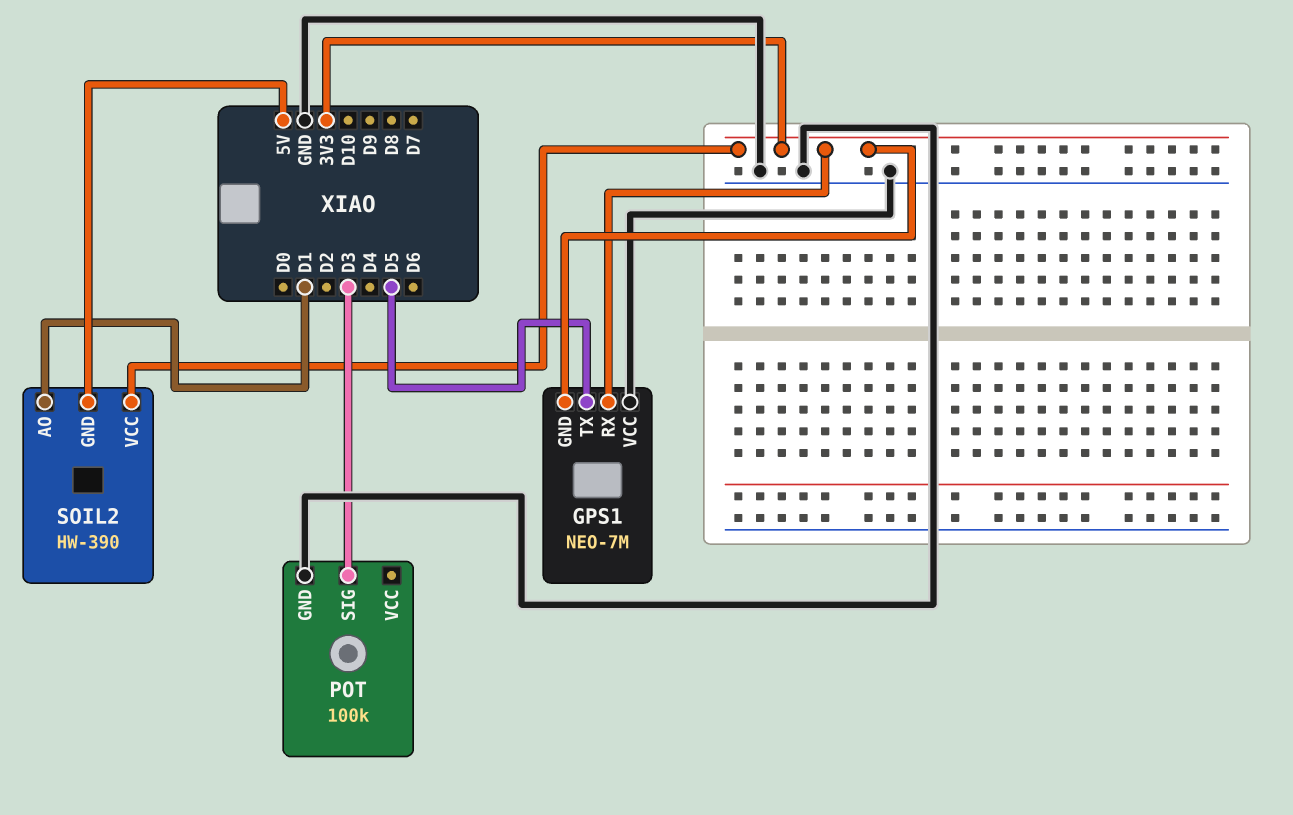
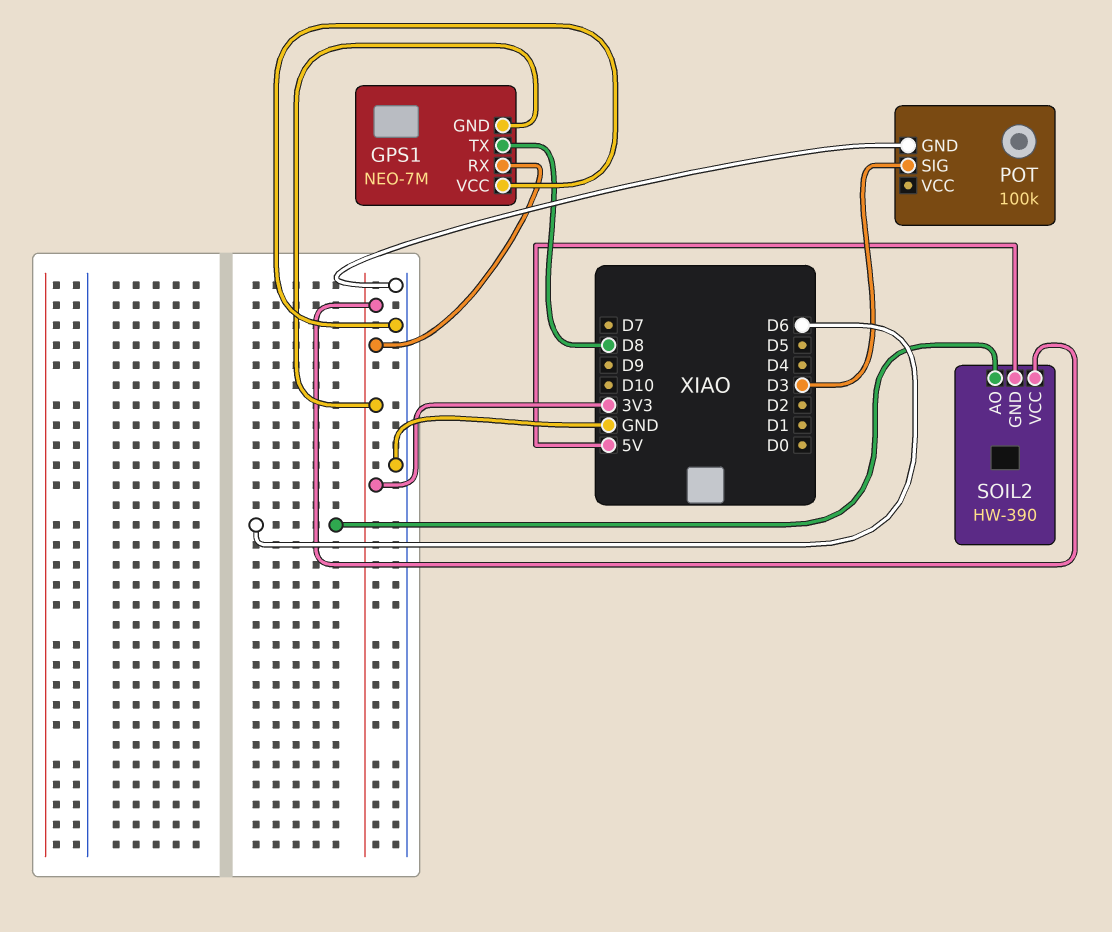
GPS1 pin TX: D5 -> D8
SOIL2 pin AO: D1 -> D6

